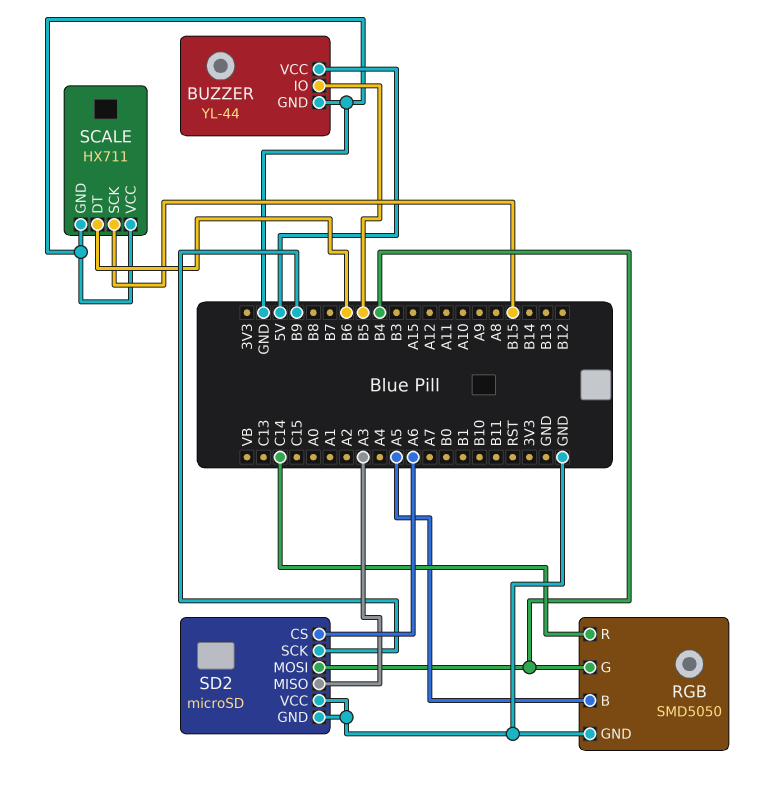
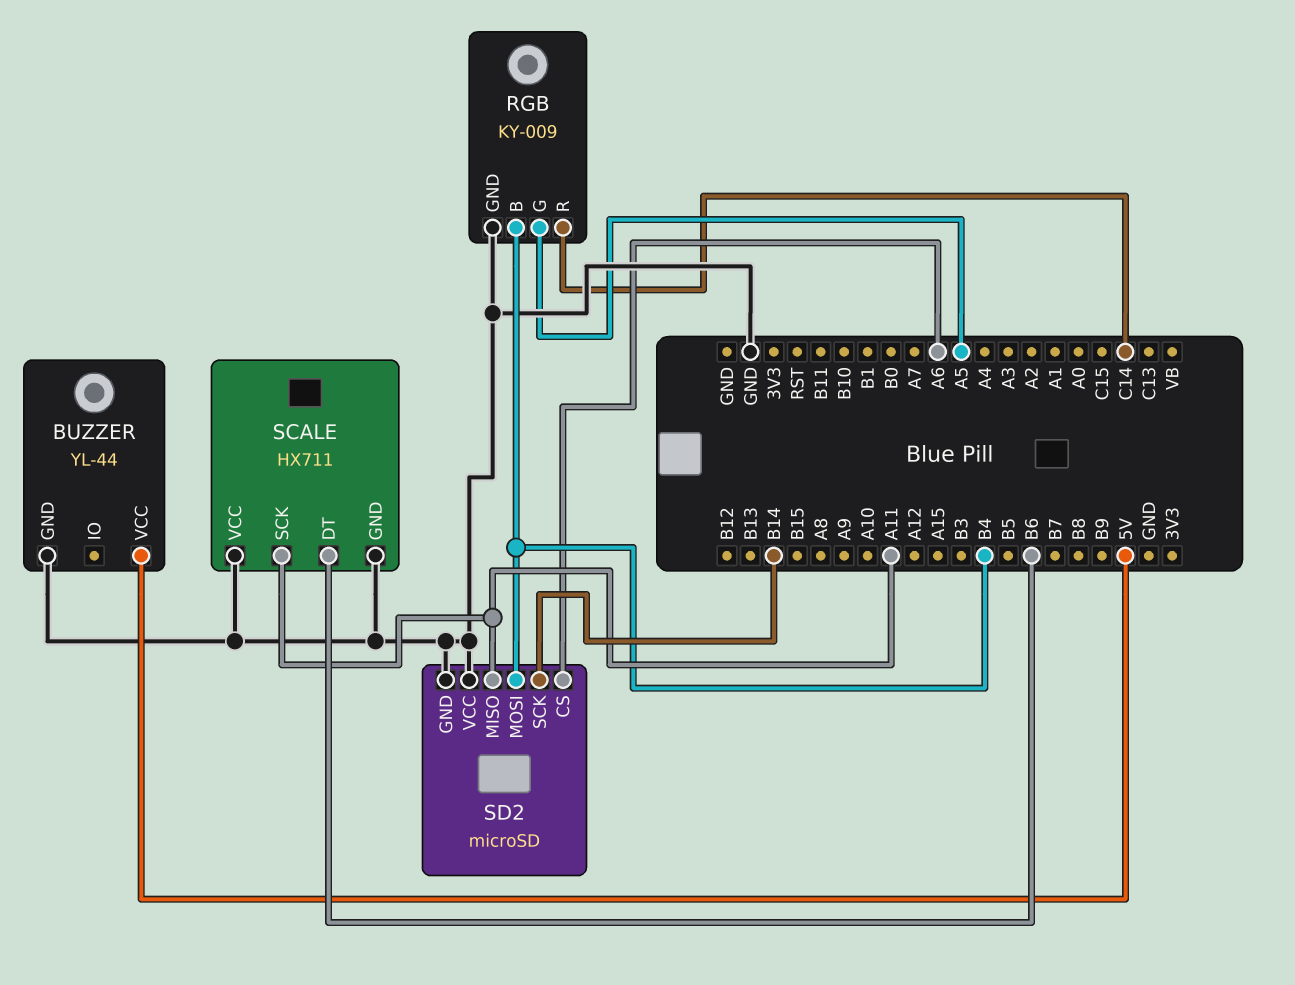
BUZZER pin IO: B5 -> none
RGB: SMD5050 -> KY-009
RGB pin B: A5 -> B4
RGB pin G: B4 -> A5
SCALE pin SCK: B15 -> A11
SD2 pin MISO: A3 -> A11
SD2 pin SCK: B9 -> B14

